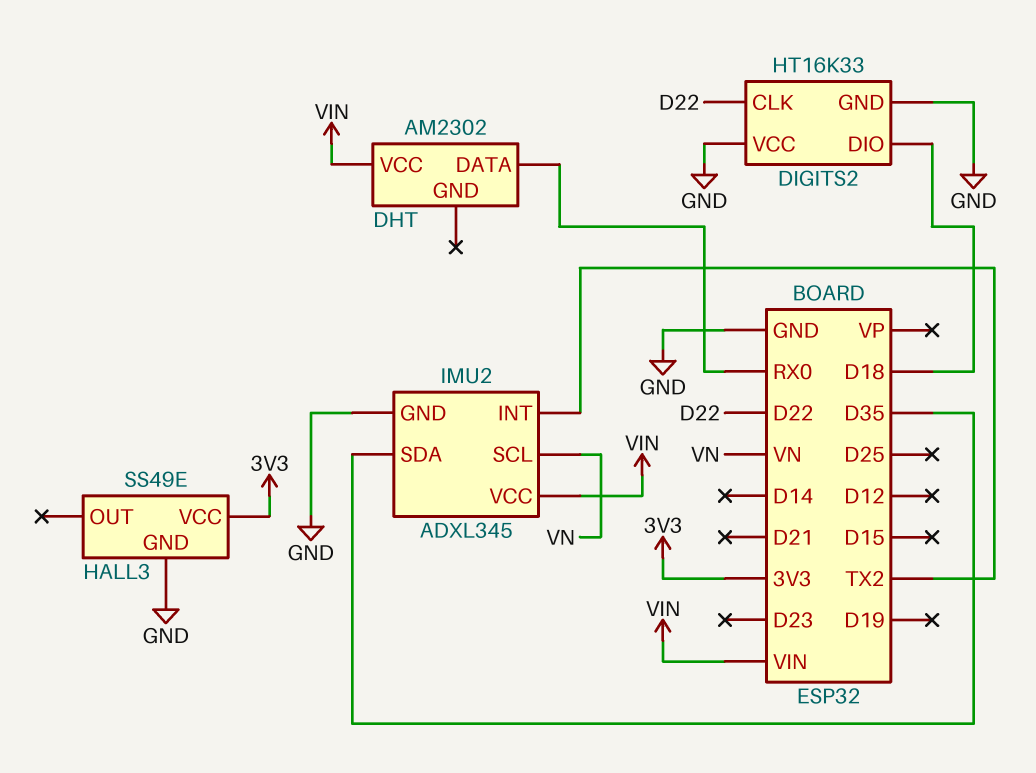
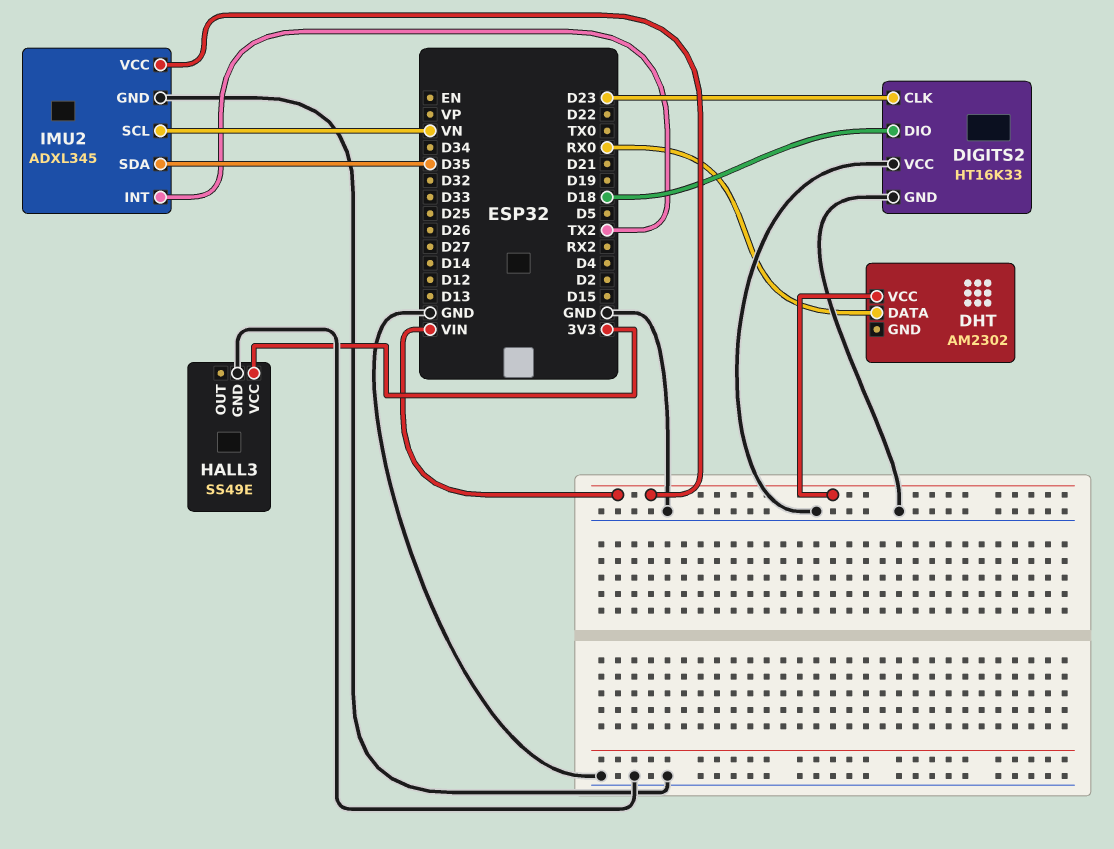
DIGITS2 pin CLK: D22 -> D23

